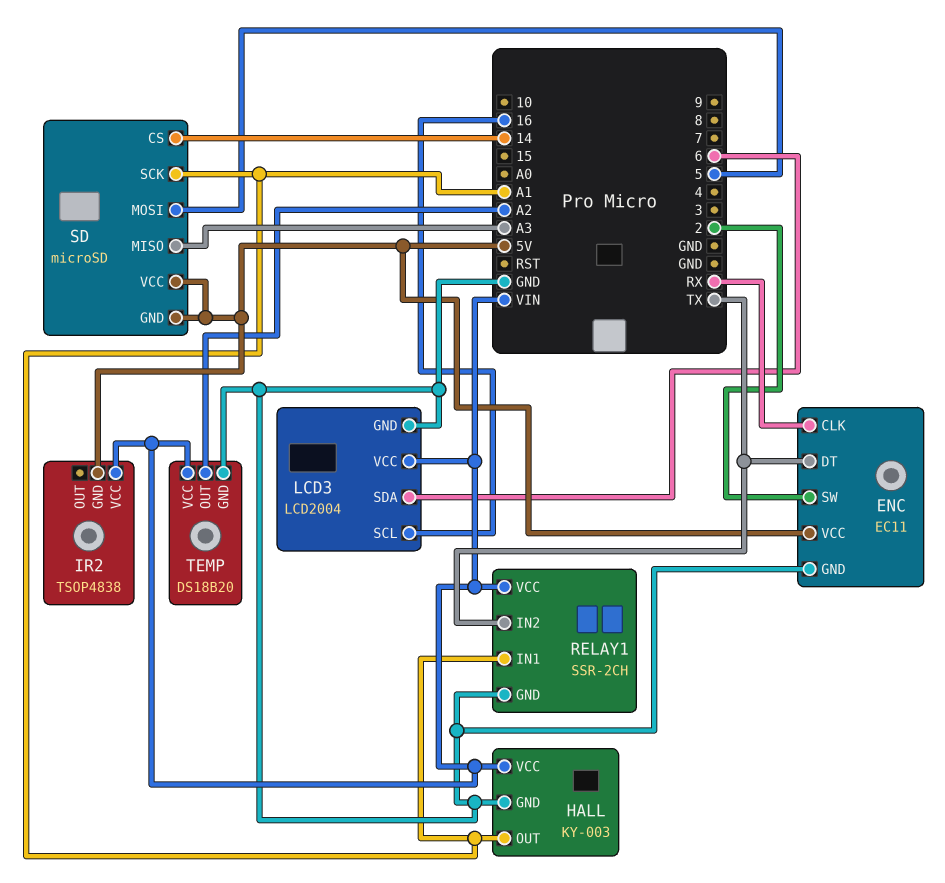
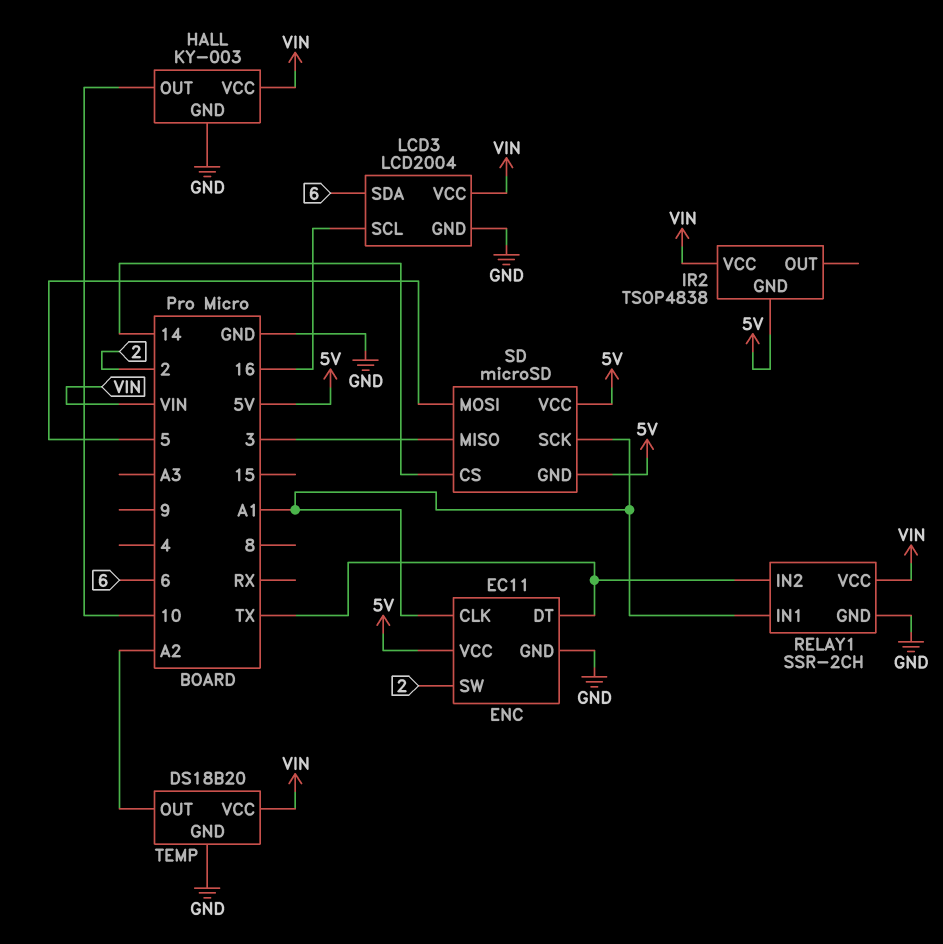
ENC pin CLK: RX -> A1
HALL pin OUT: A1 -> 10
SD pin MISO: A3 -> 3

